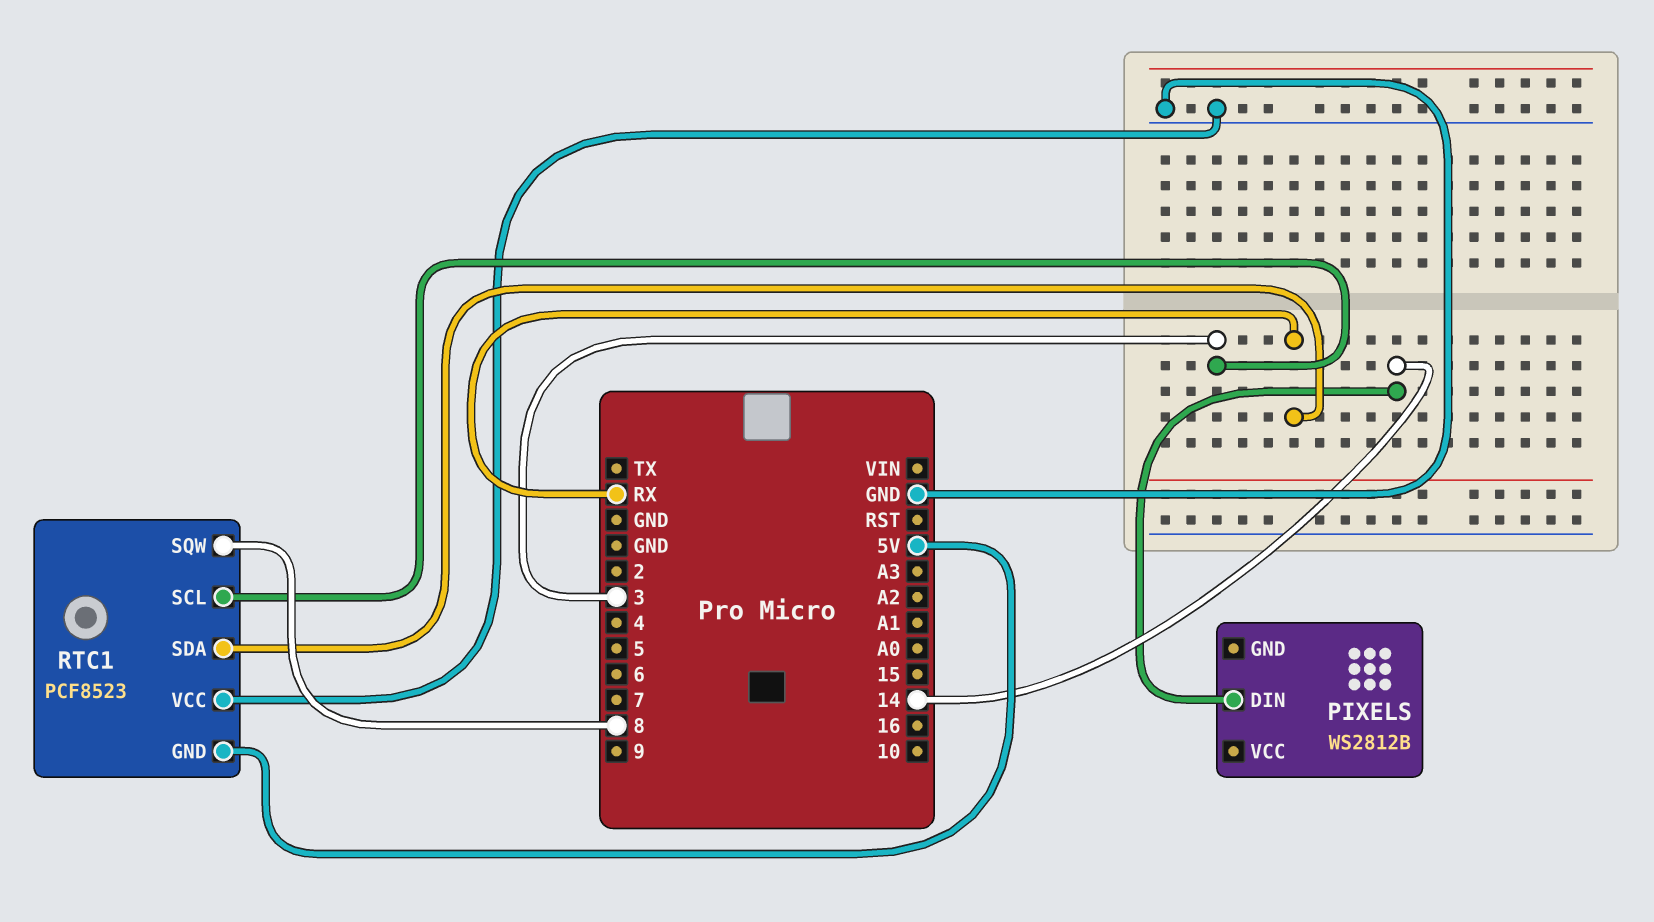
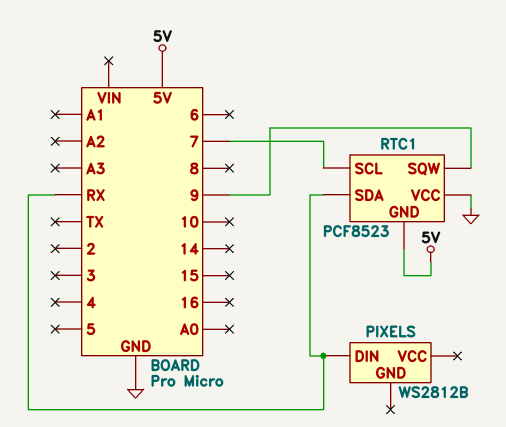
PIXELS pin DIN: 14 -> RX
RTC1 pin SCL: 3 -> 7
RTC1 pin SQW: 8 -> 9

